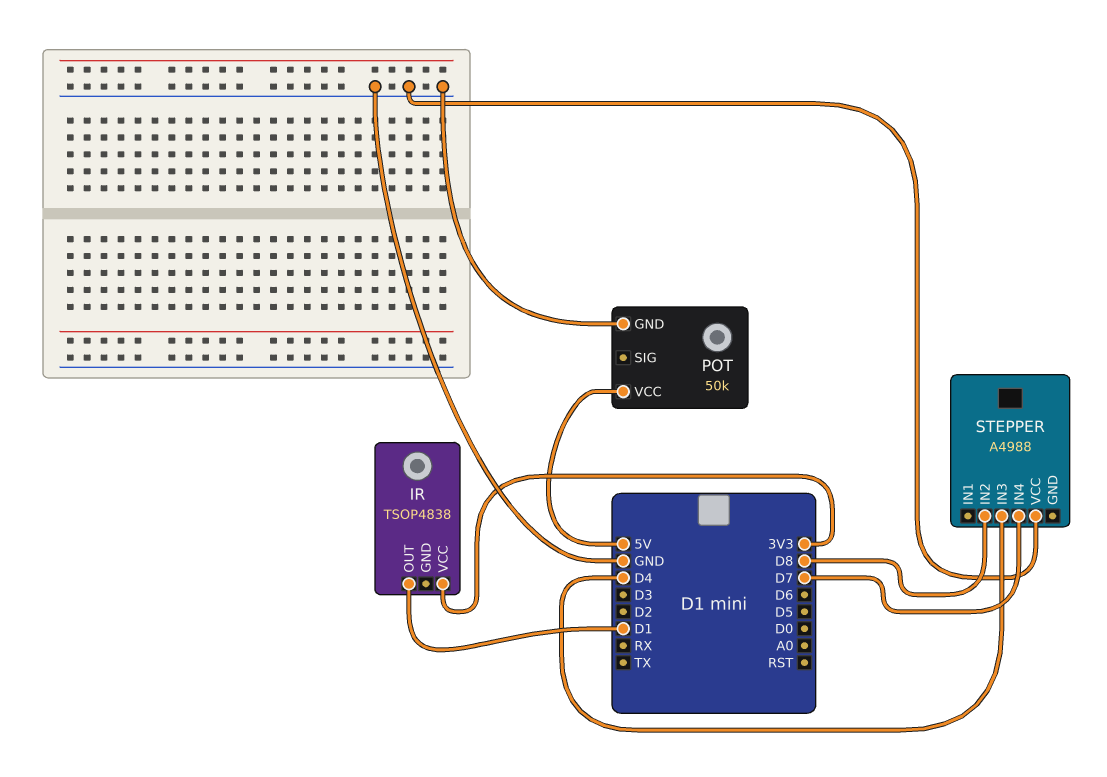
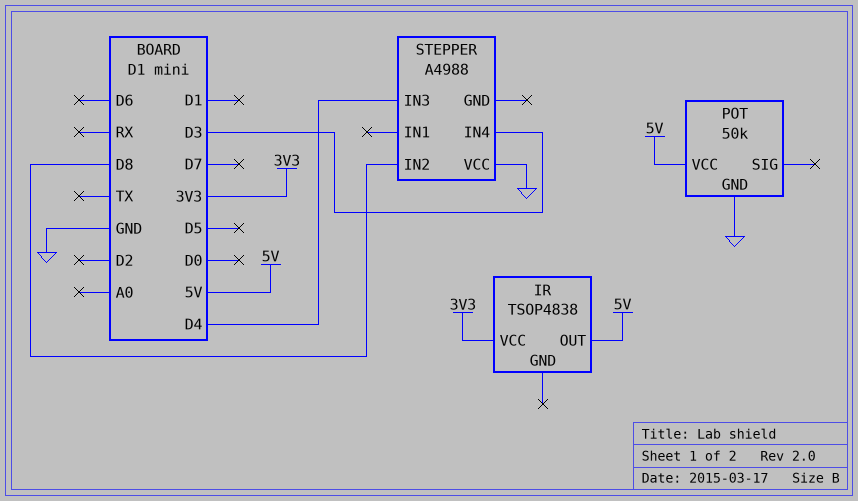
IR pin OUT: D1 -> 5V
STEPPER pin IN4: D7 -> D3

